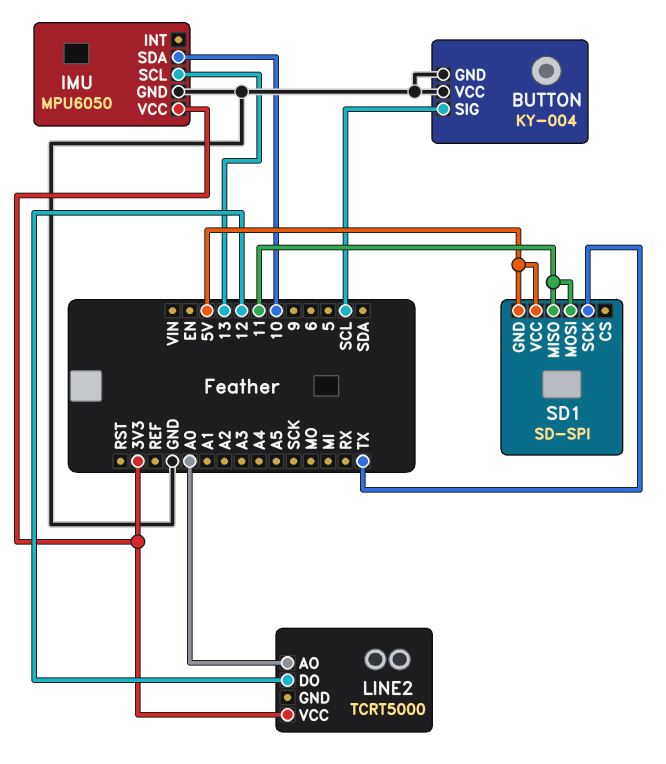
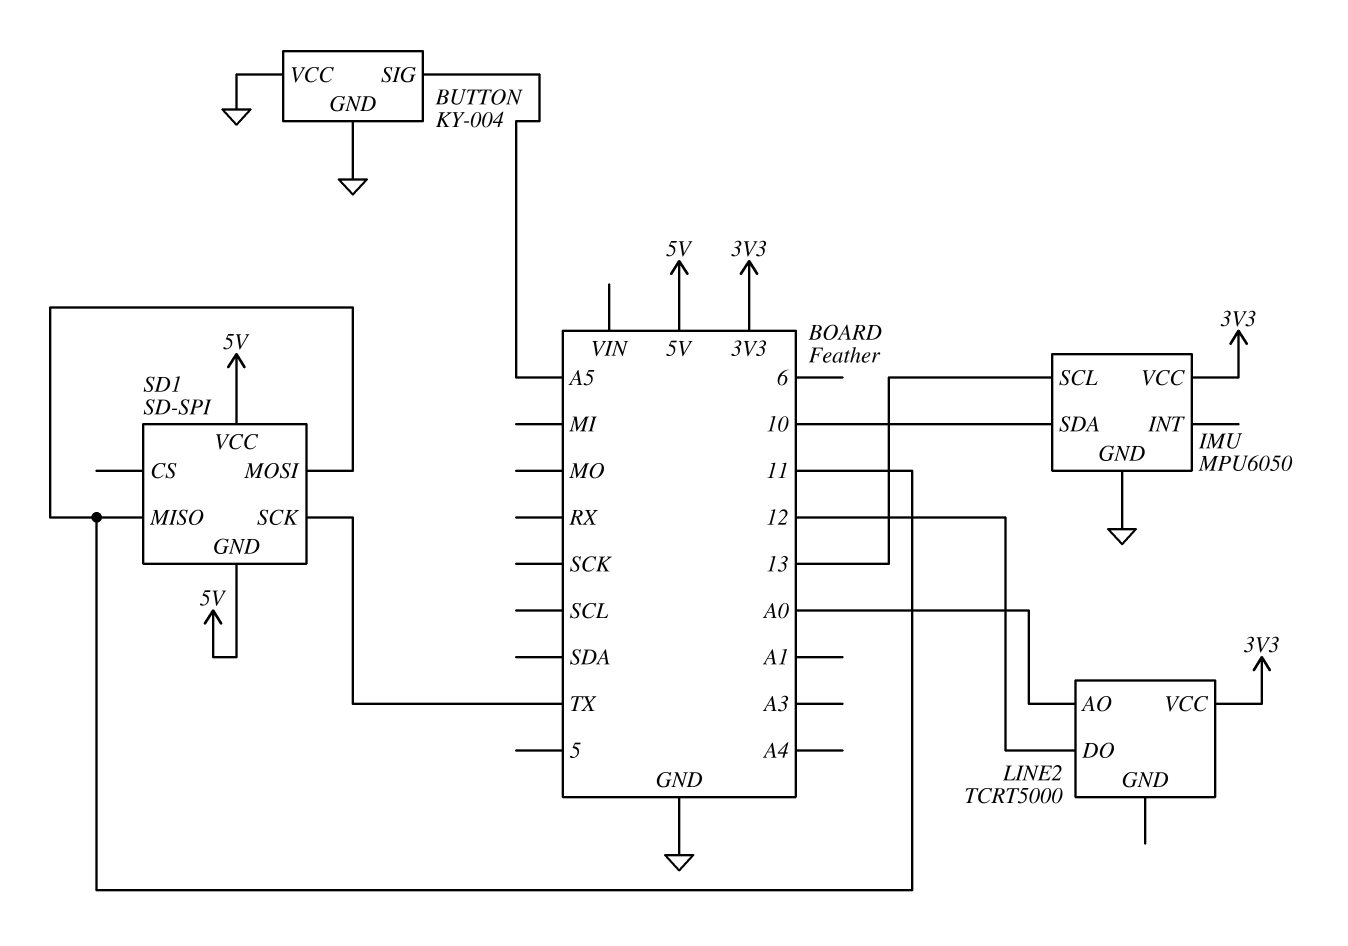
BUTTON pin SIG: SCL -> A5

